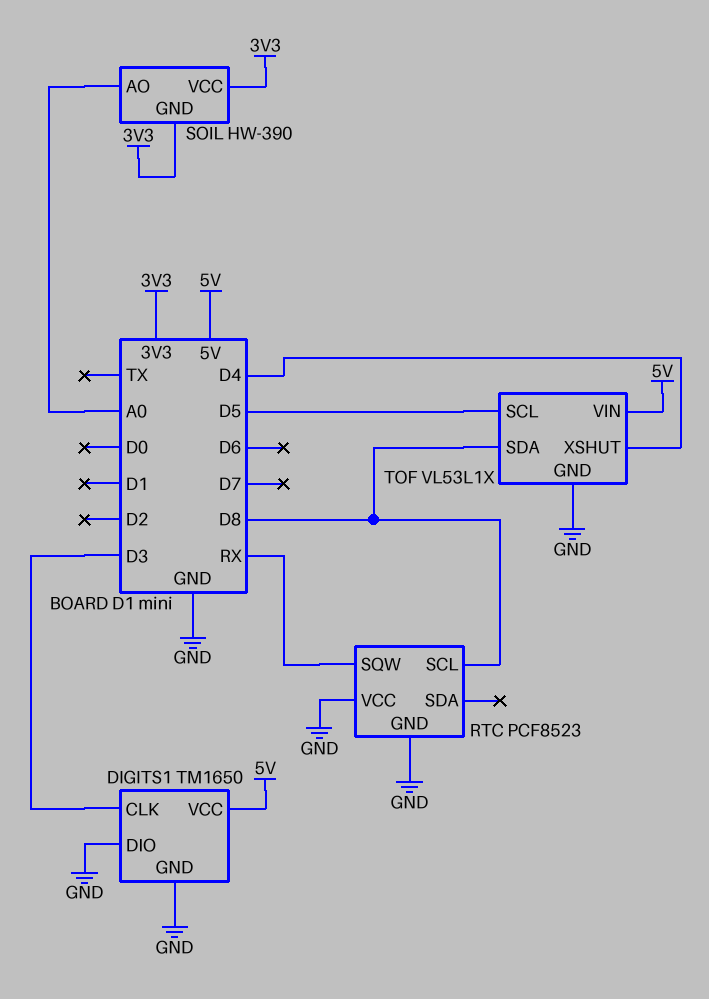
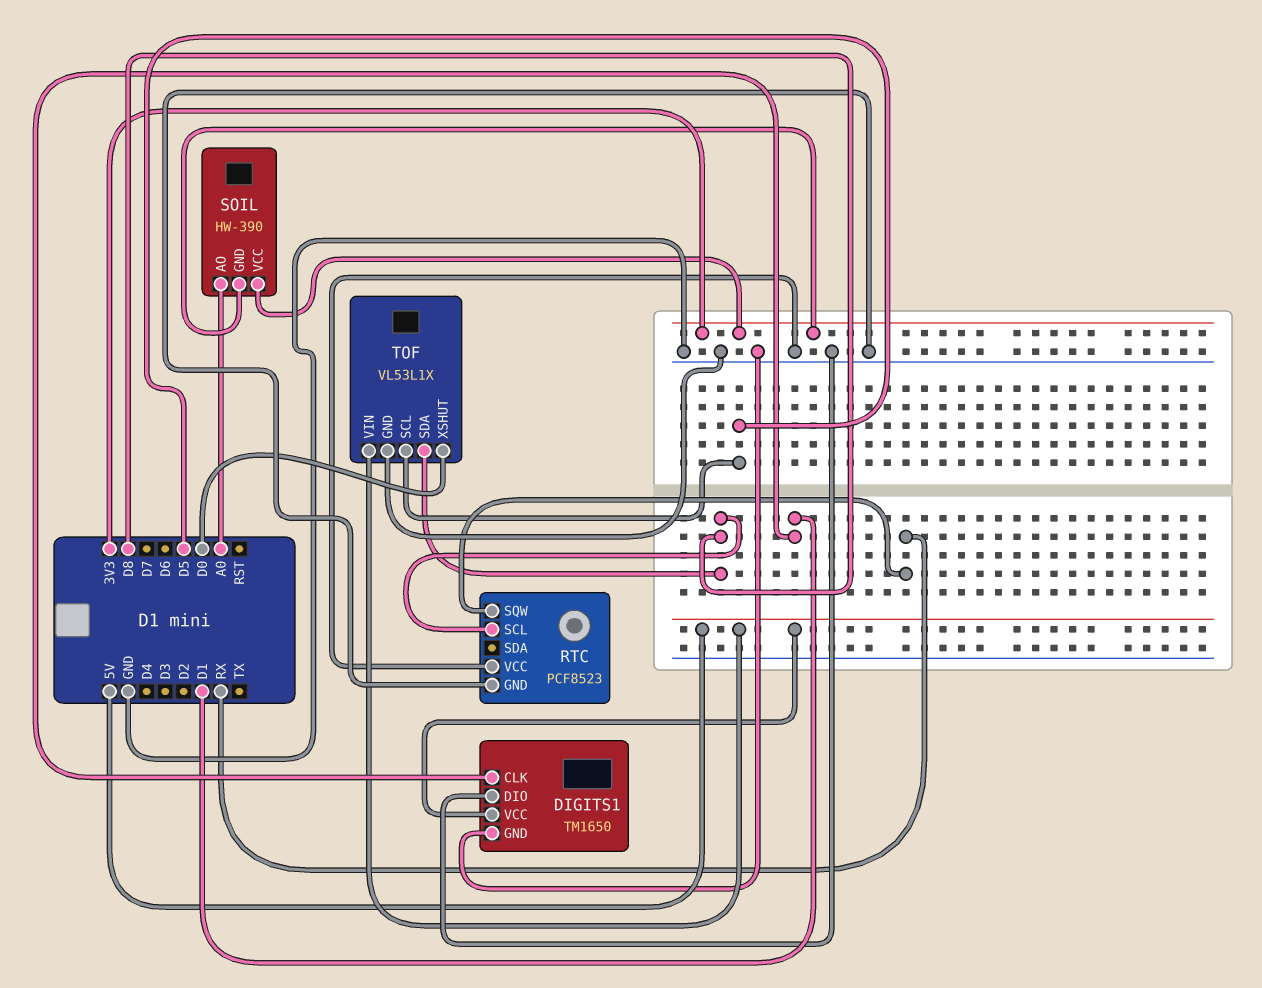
DIGITS1 pin CLK: D3 -> D1
TOF pin XSHUT: D4 -> D0

